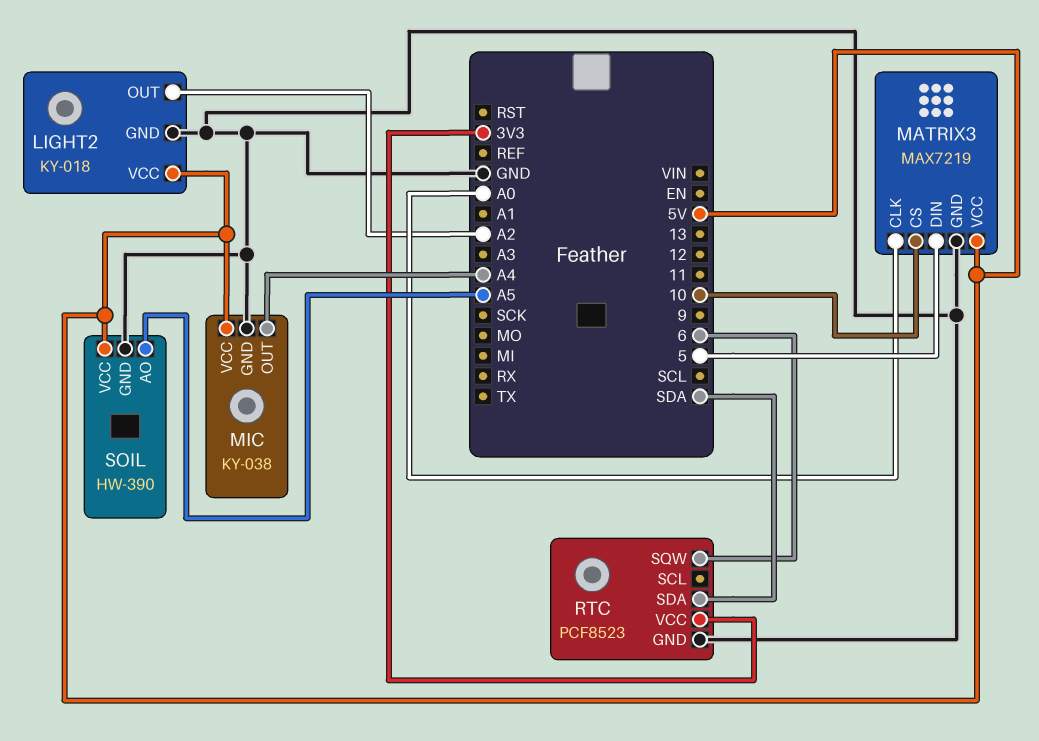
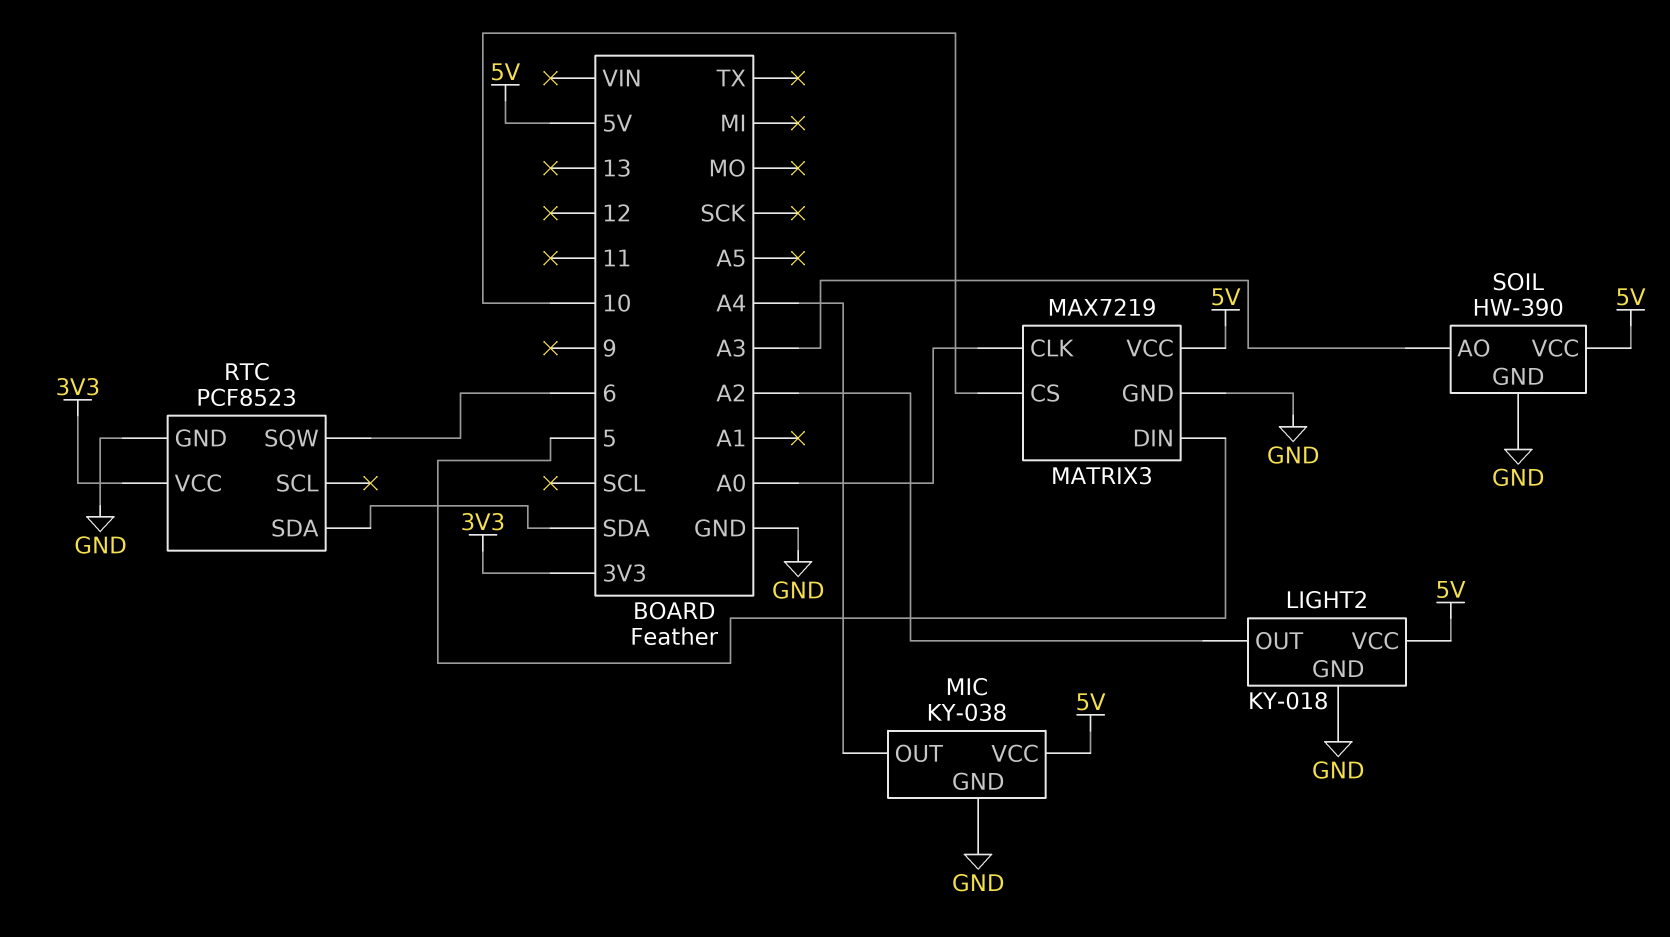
SOIL pin AO: A5 -> A3

